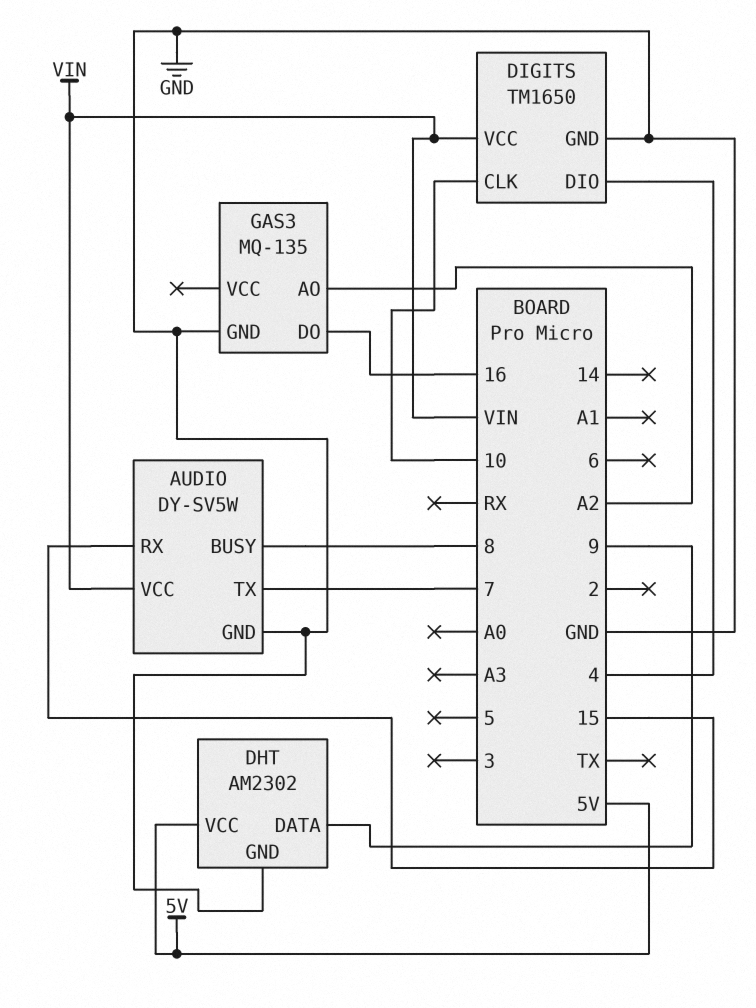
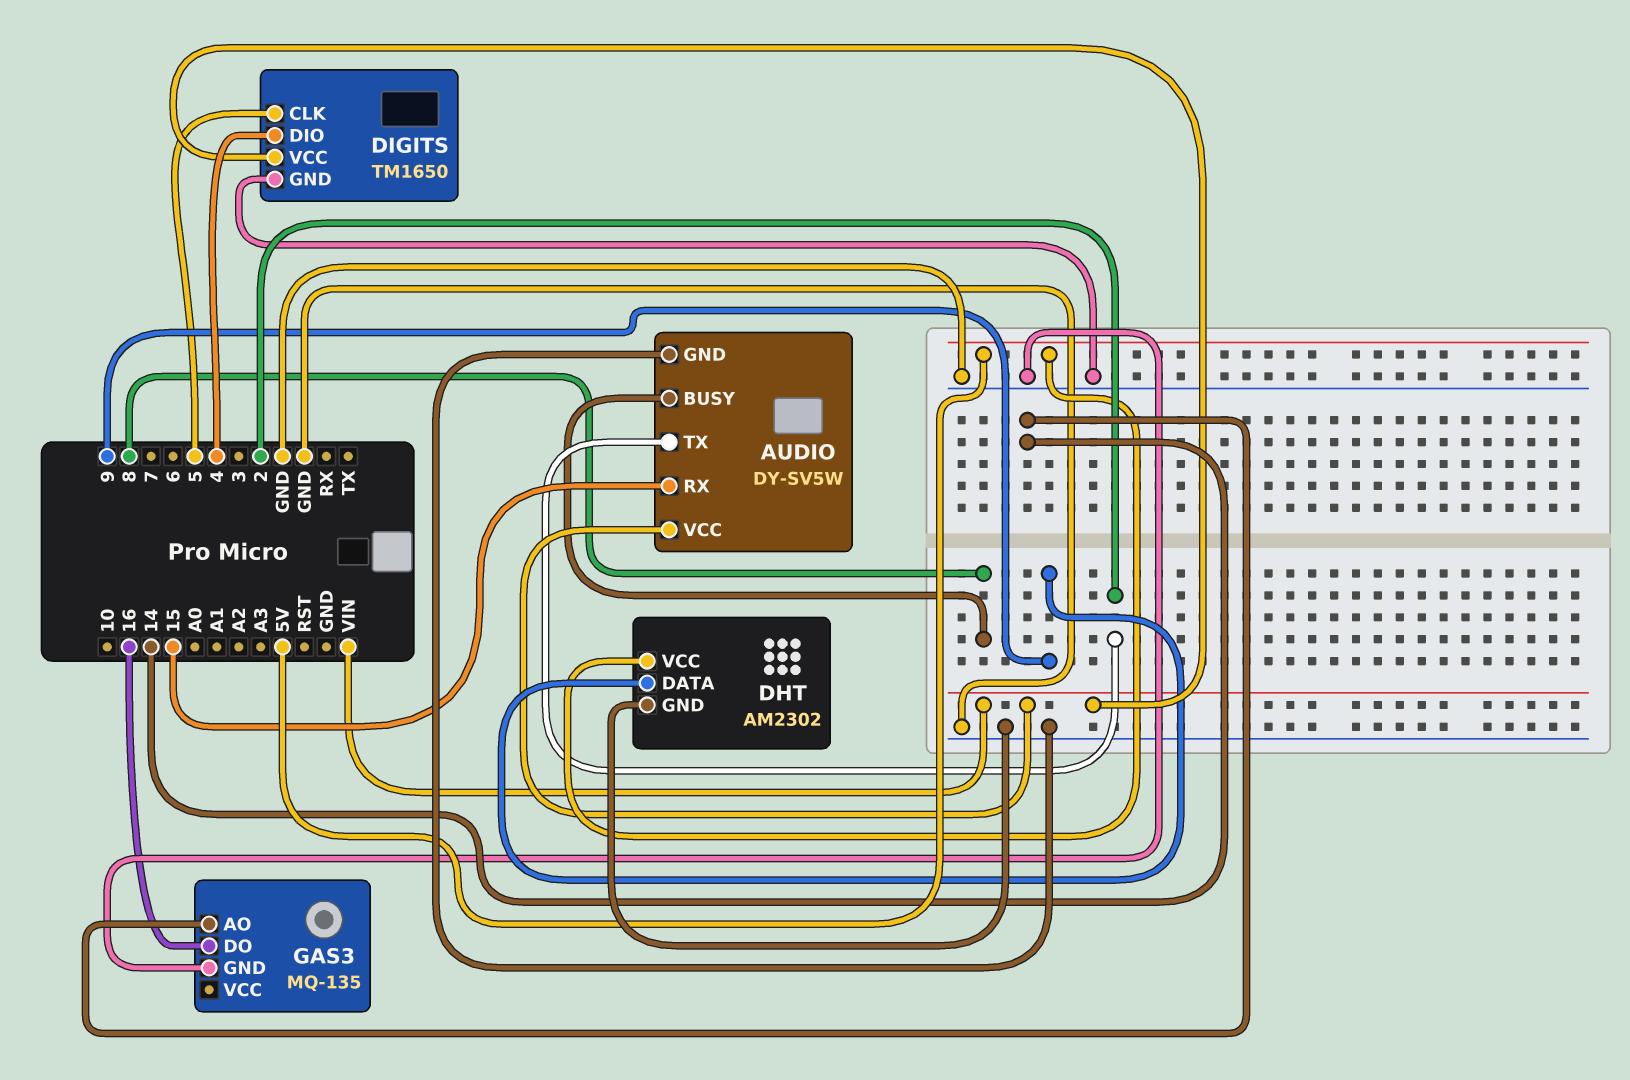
AUDIO pin TX: 7 -> 2
DIGITS pin CLK: 10 -> 5
GAS3 pin AO: A2 -> 14

